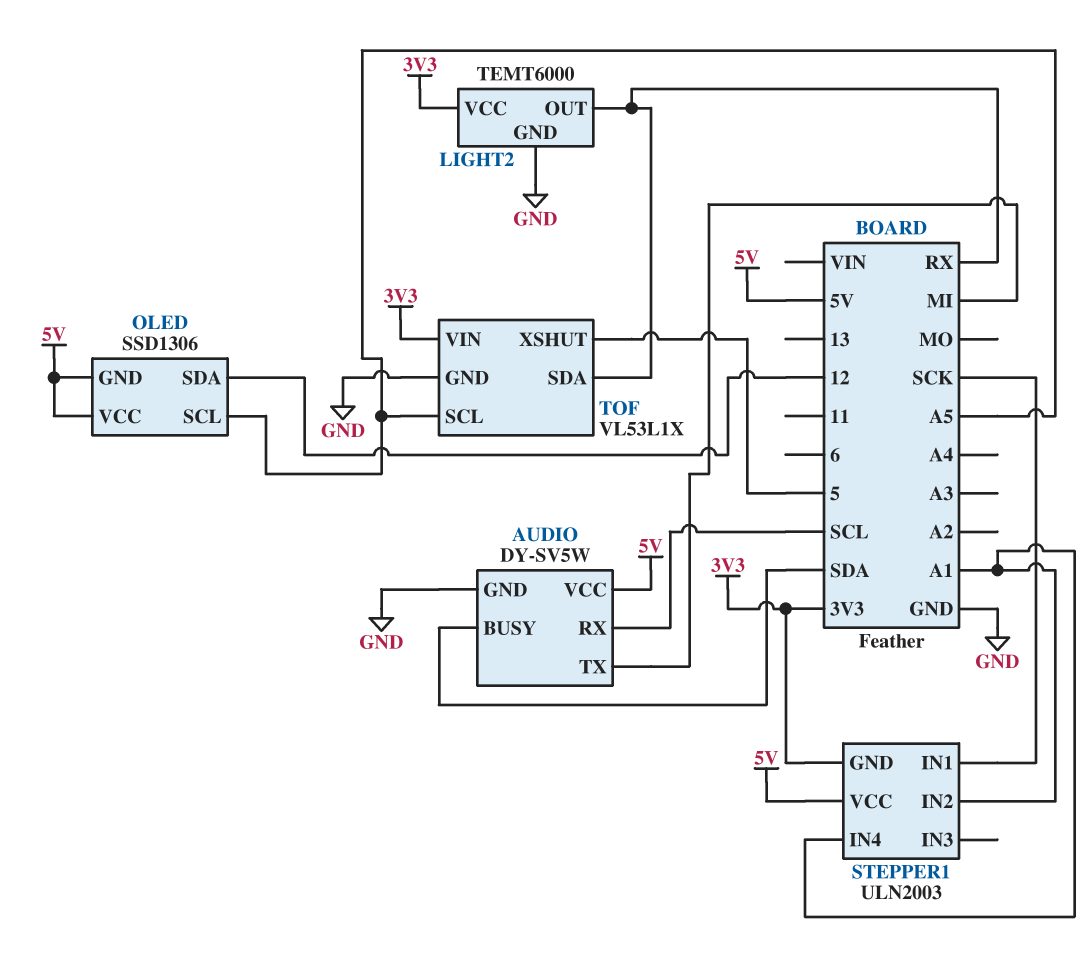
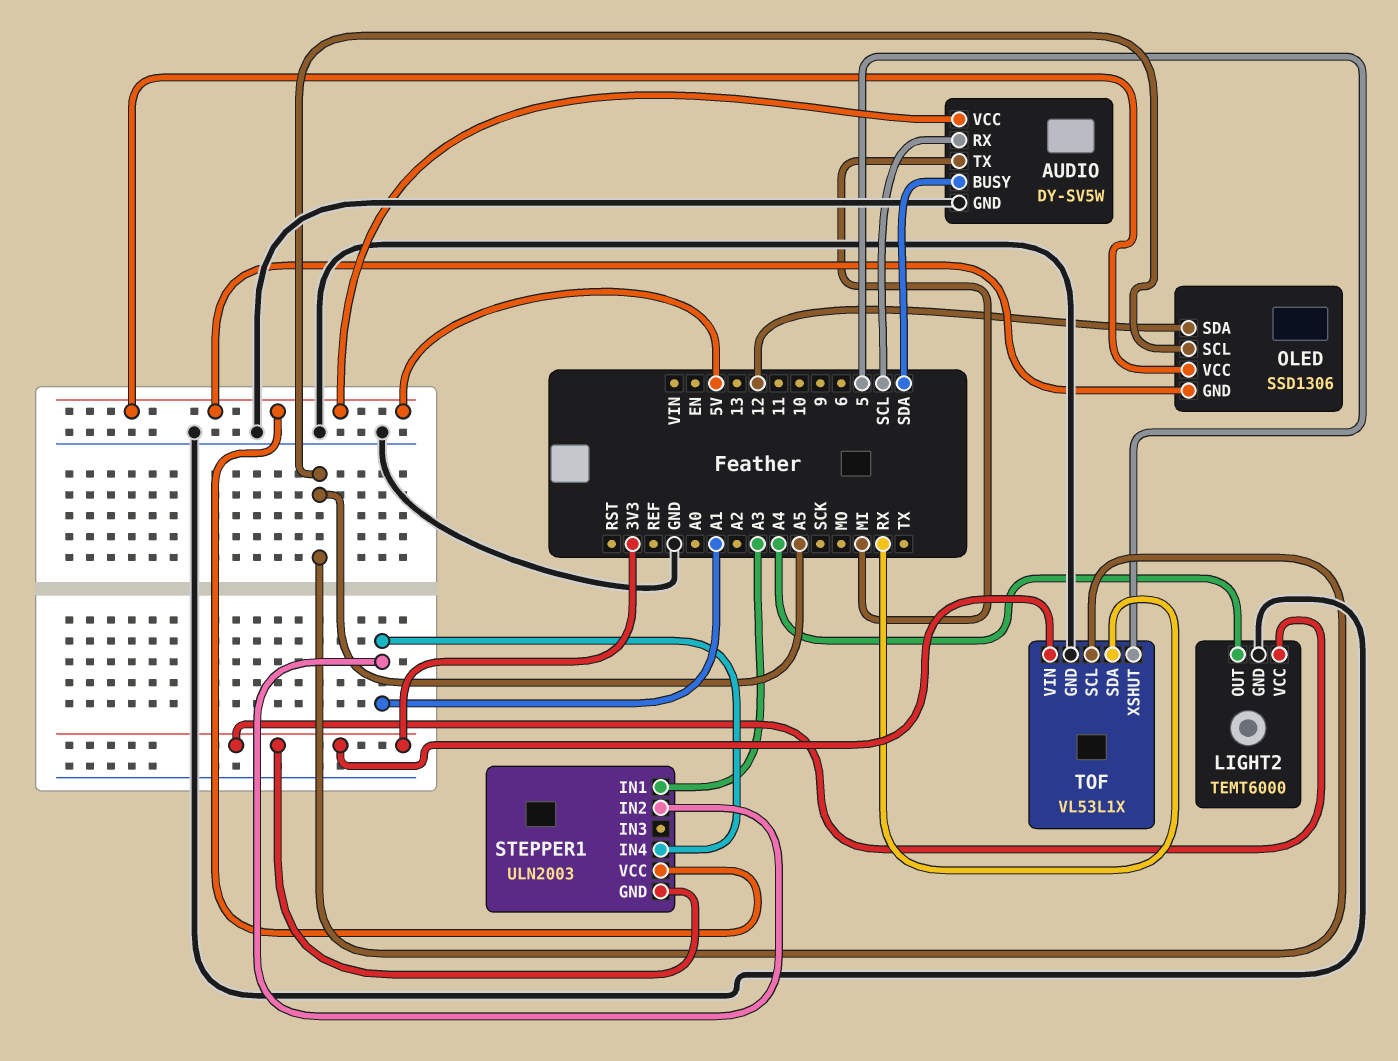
LIGHT2 pin OUT: RX -> A4
STEPPER1 pin IN1: SCK -> A3

